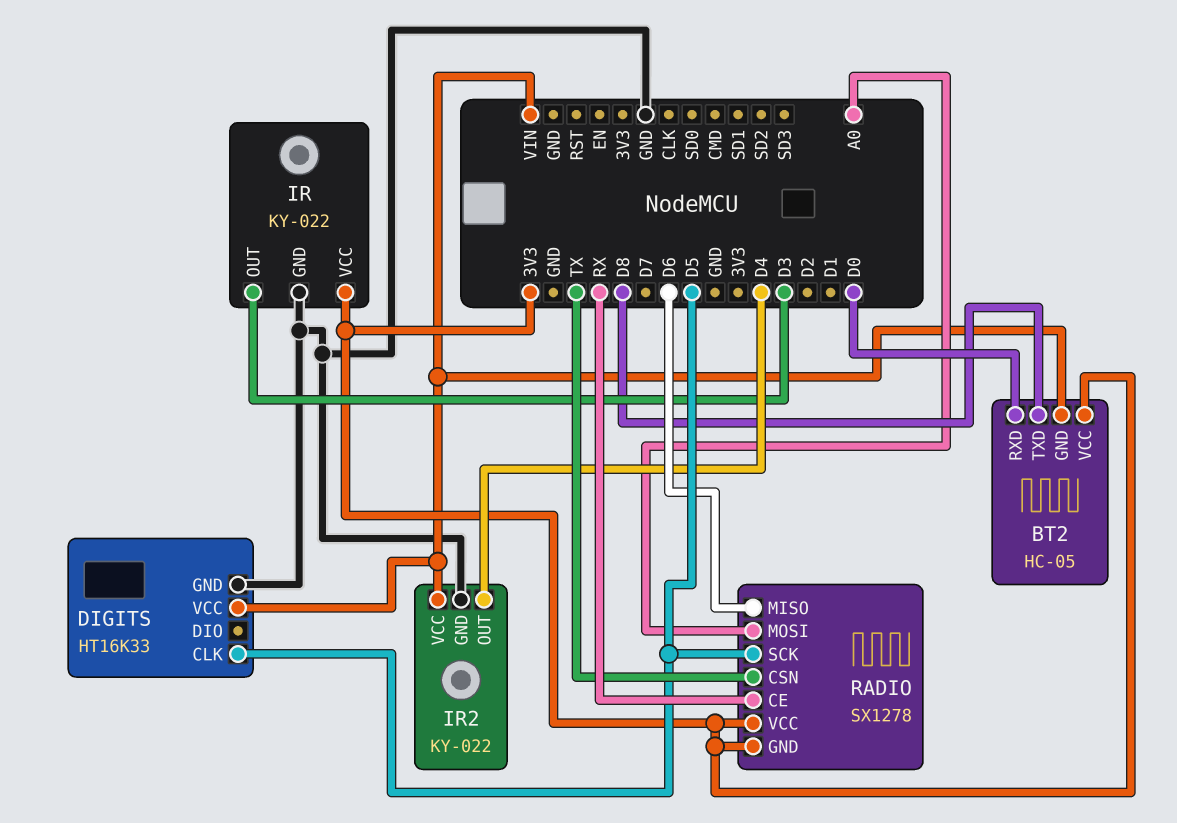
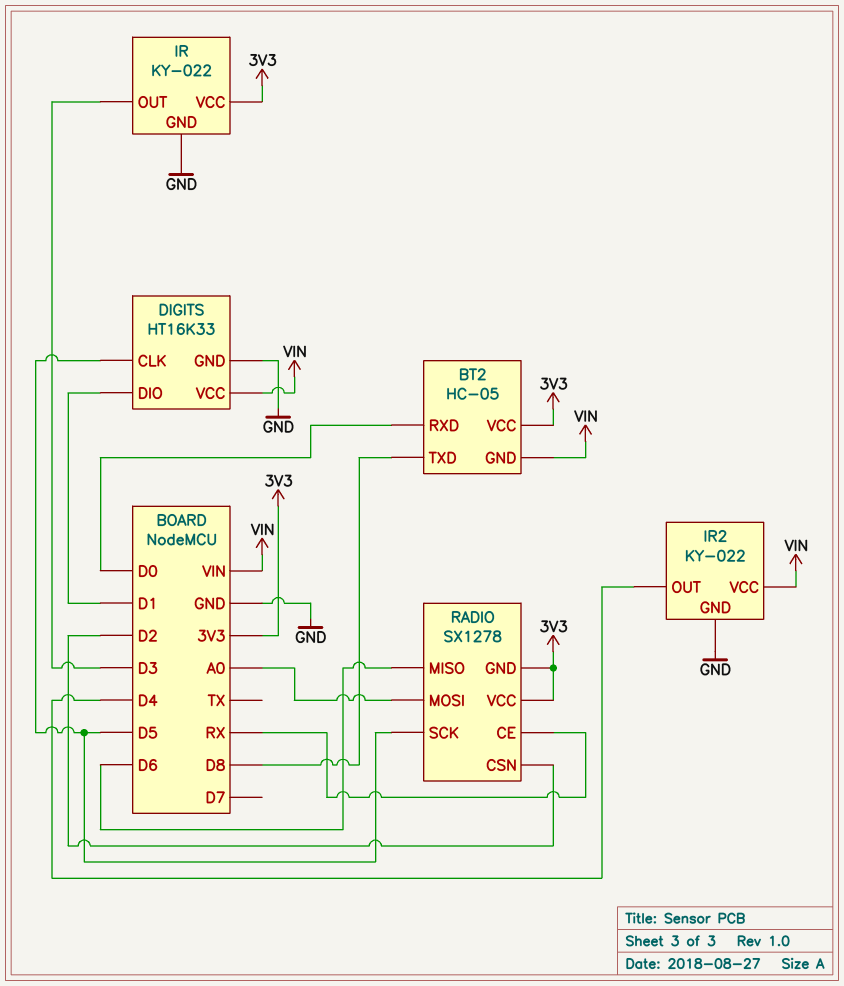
DIGITS pin DIO: none -> D1
RADIO pin CSN: TX -> D2

